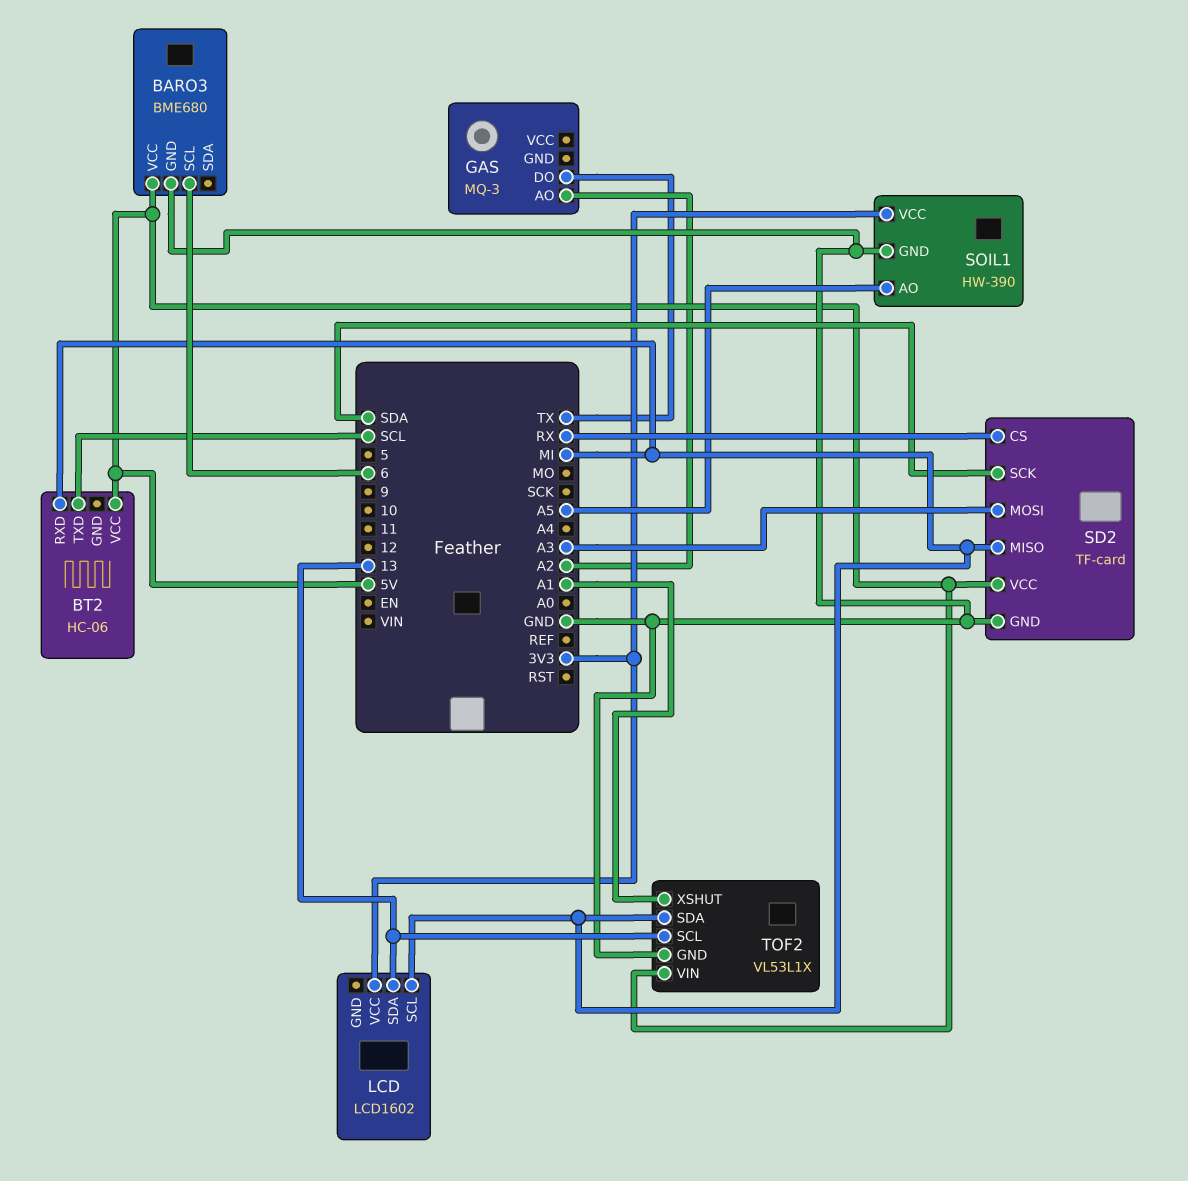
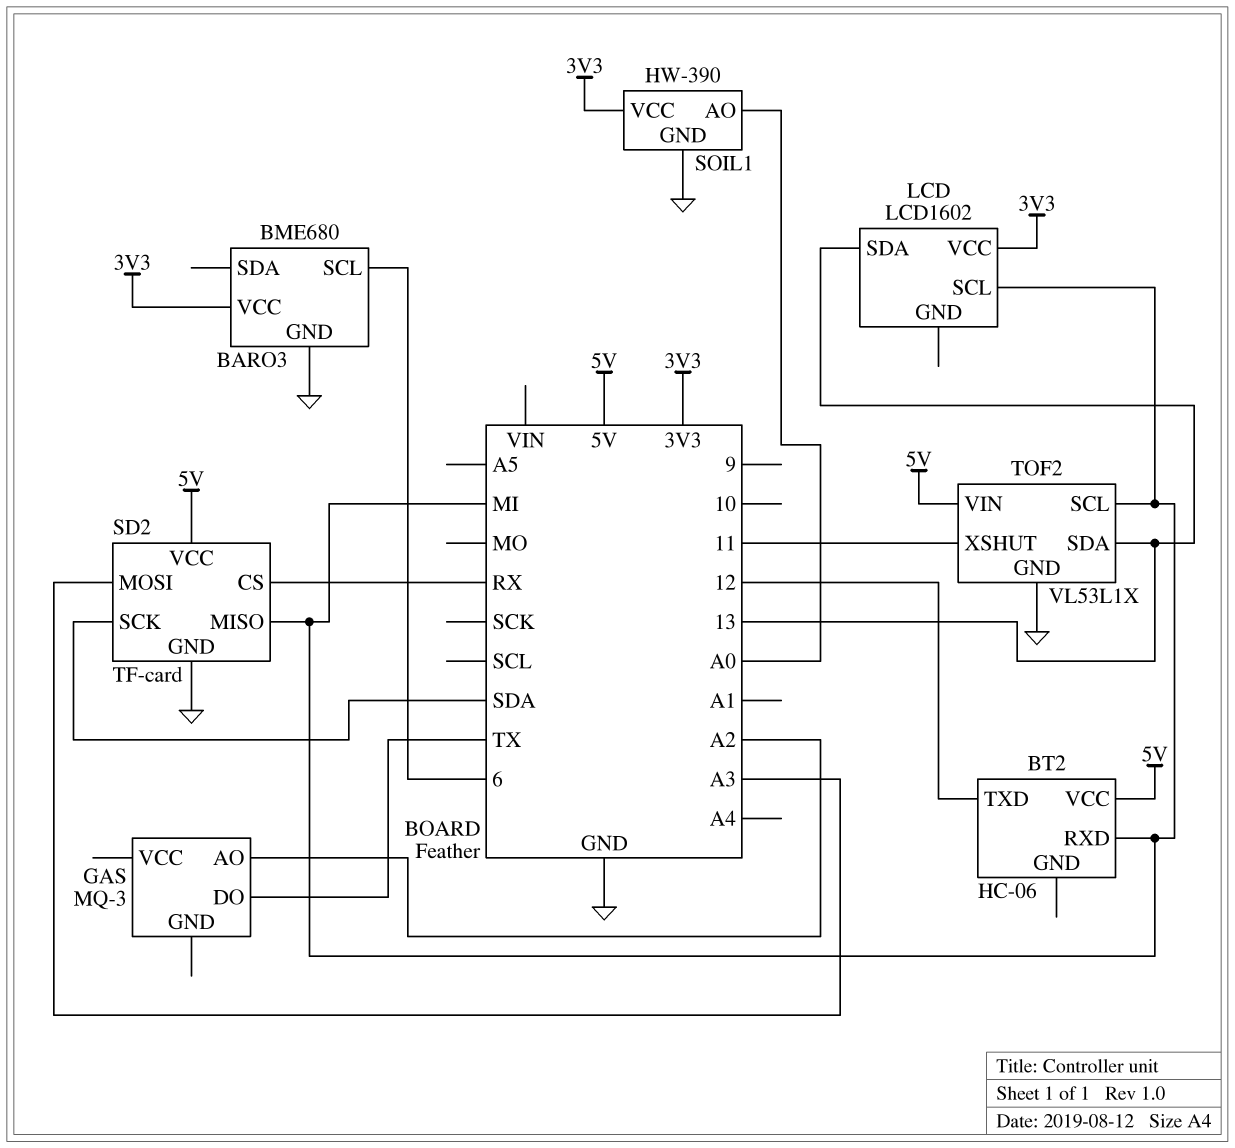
BARO3 pin VCC: 5V -> 3V3
BT2 pin TXD: SCL -> 12
SOIL1 pin AO: A5 -> A0
TOF2 pin SCL: 13 -> MI
TOF2 pin SDA: MI -> 13
TOF2 pin XSHUT: A1 -> 11

